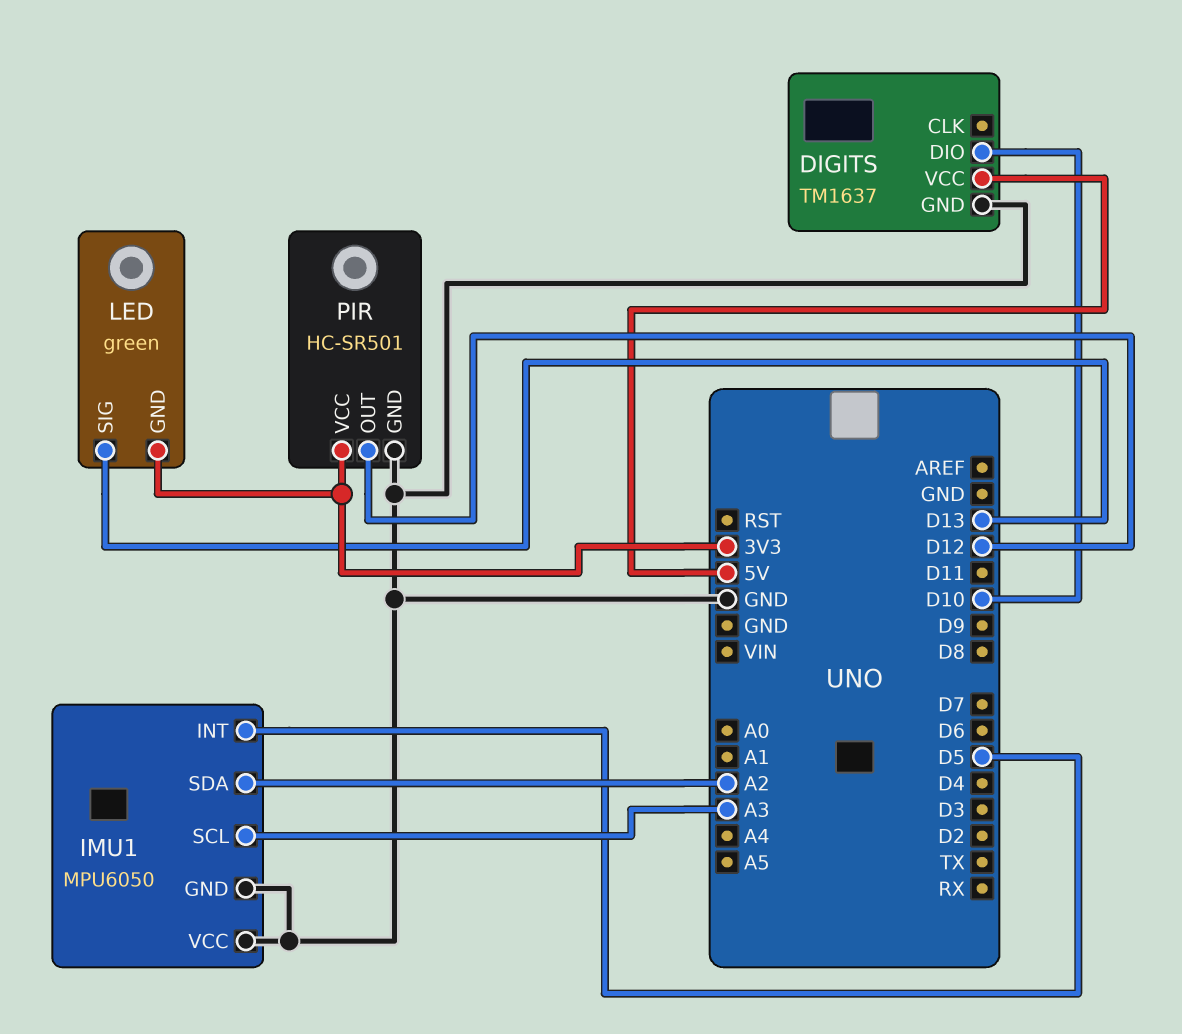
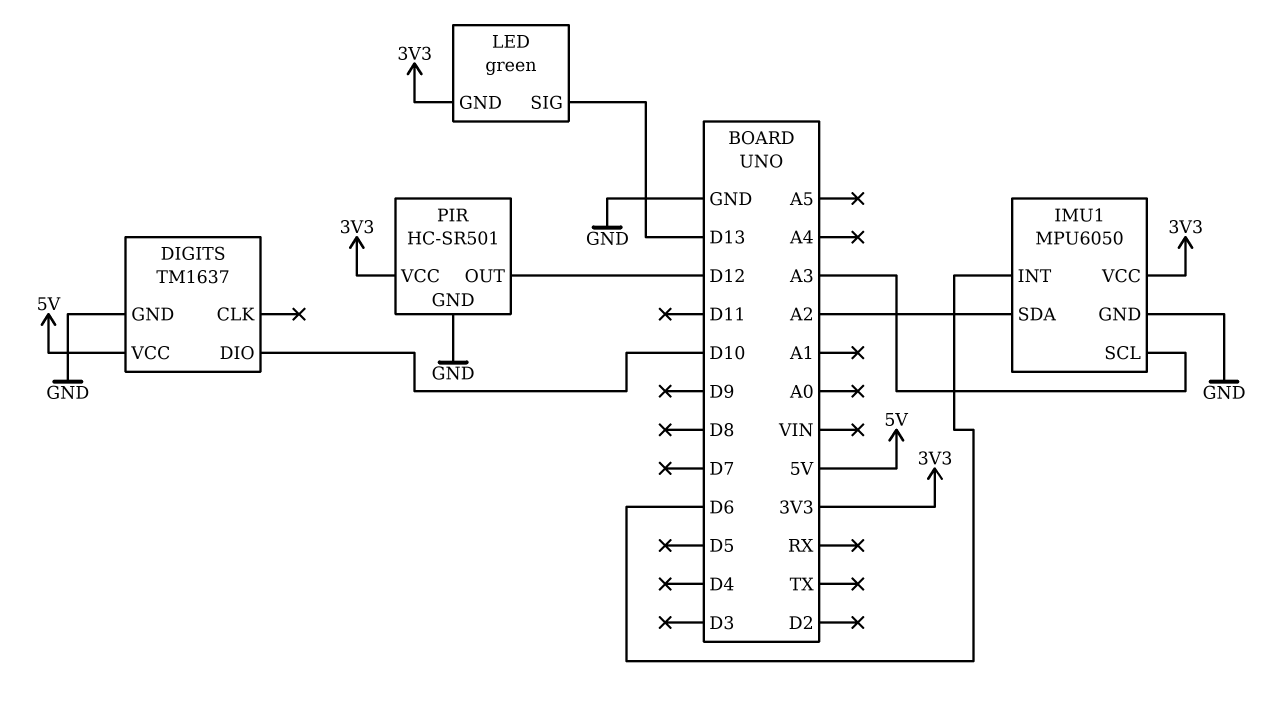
IMU1 pin INT: D5 -> D6
IMU1 pin VCC: GND -> 3V3

